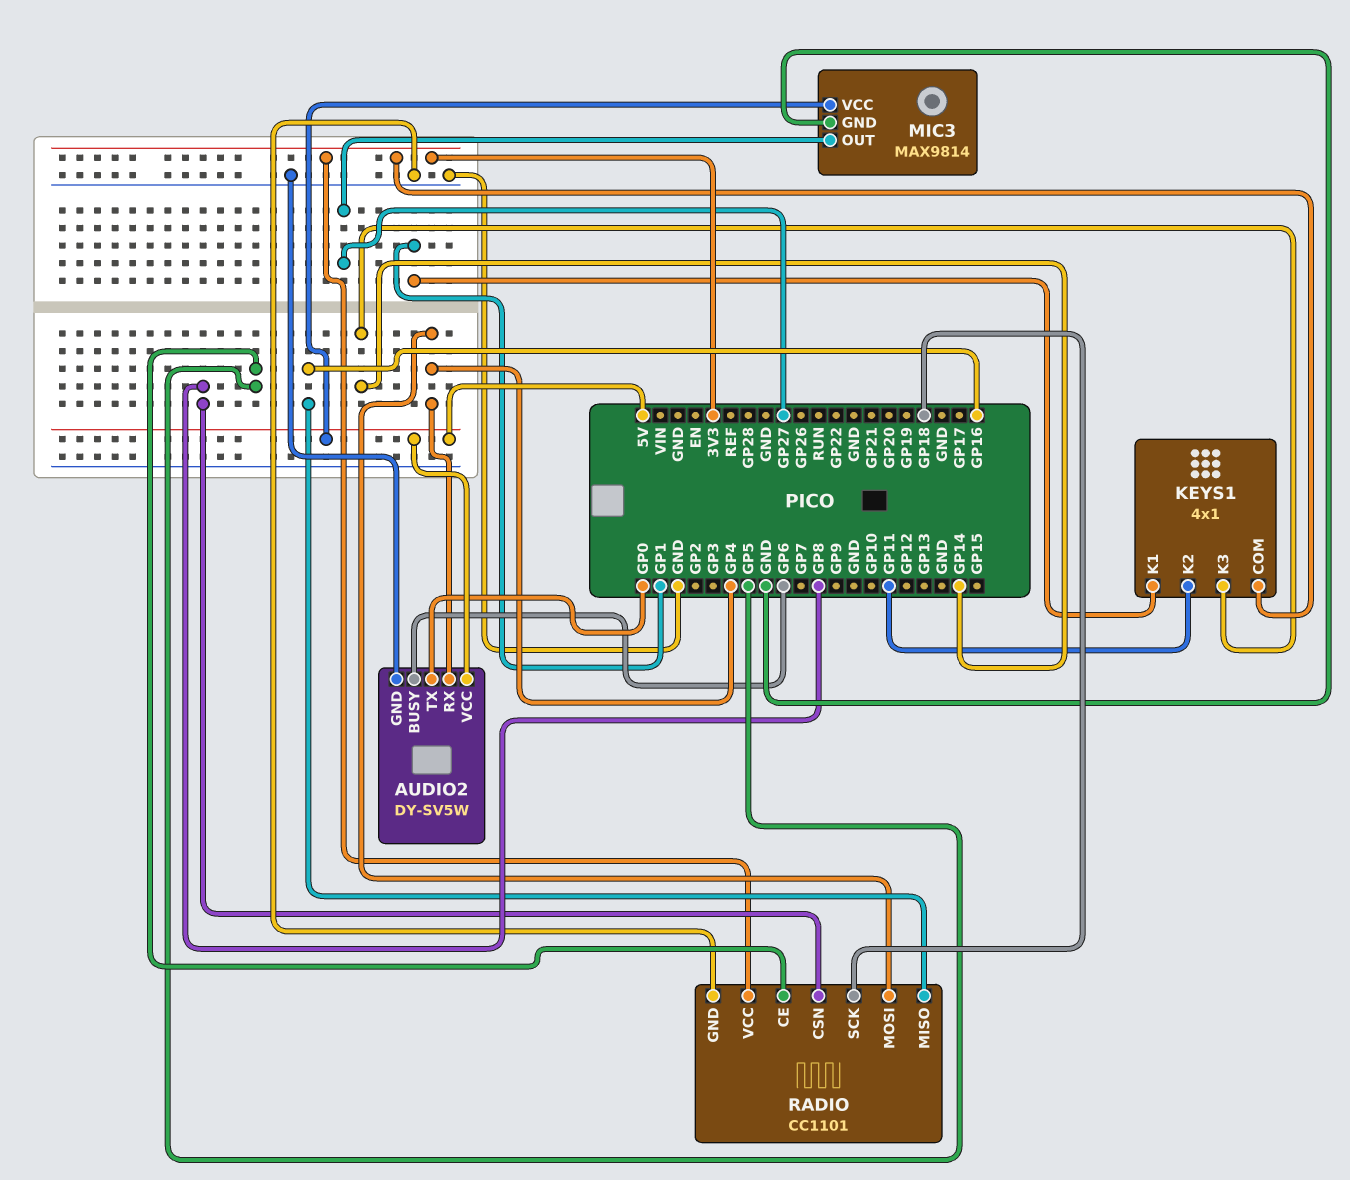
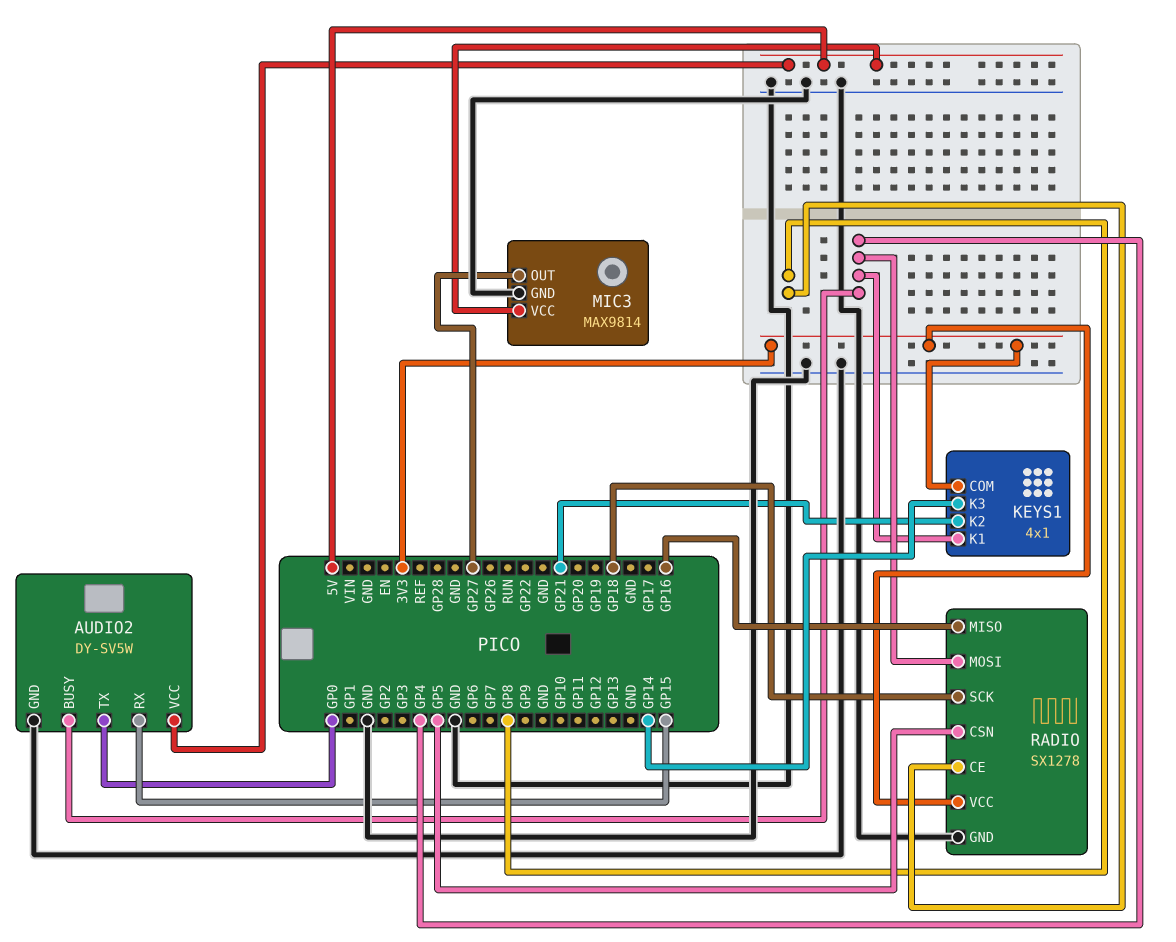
AUDIO2 pin BUSY: GP6 -> GP4
AUDIO2 pin RX: GP4 -> GP15
KEYS1 pin K1: GP1 -> GP4
KEYS1 pin K2: GP11 -> GP21
RADIO: CC1101 -> SX1278
RADIO pin CE: GP5 -> GP8
RADIO pin CSN: GP8 -> GP5

